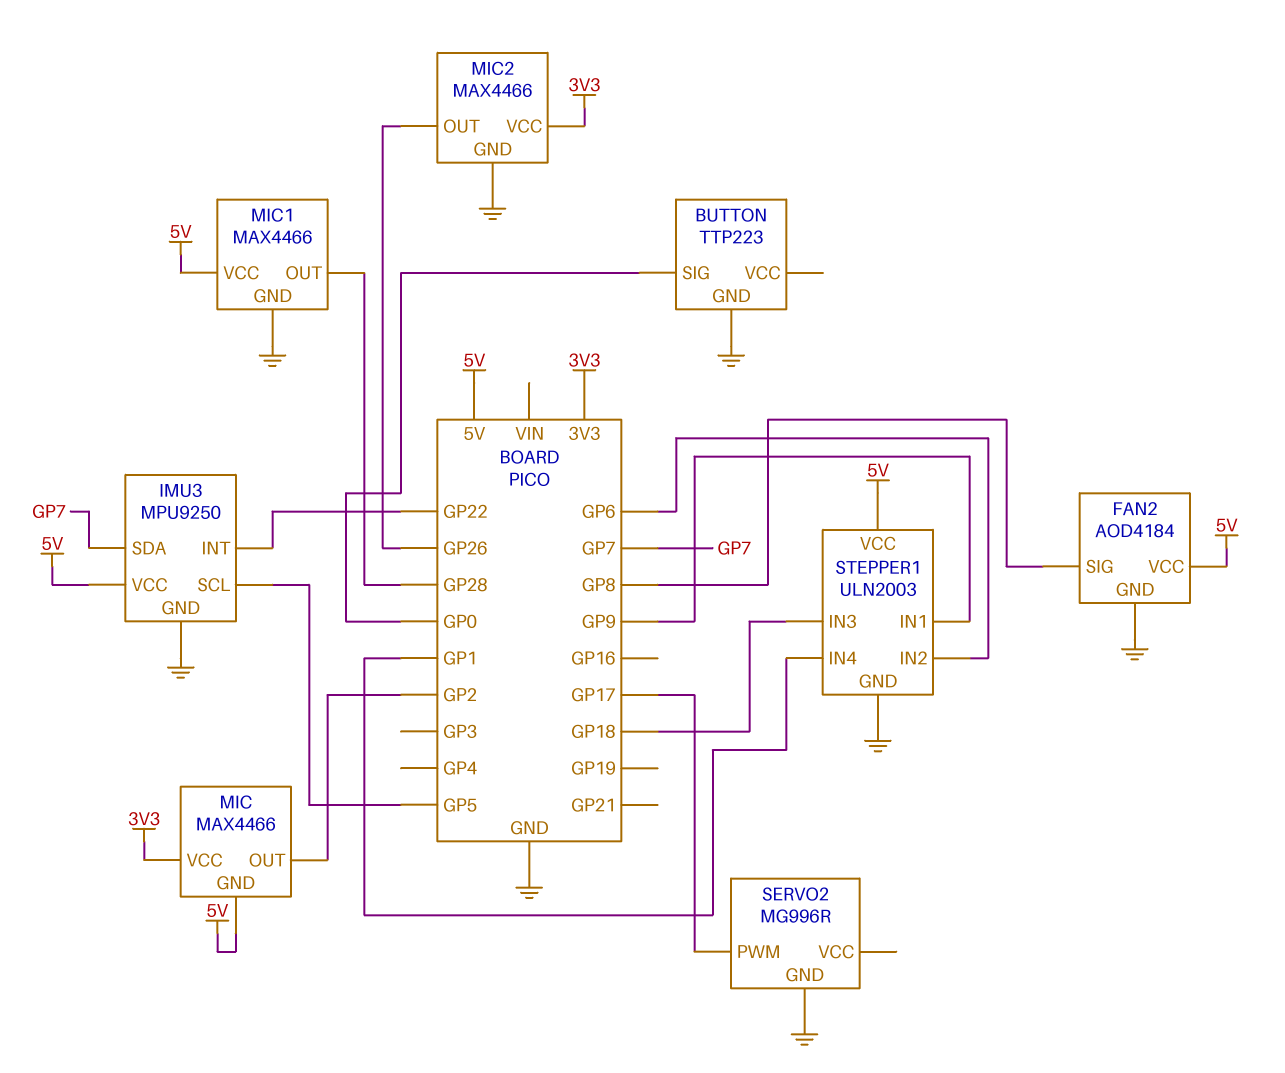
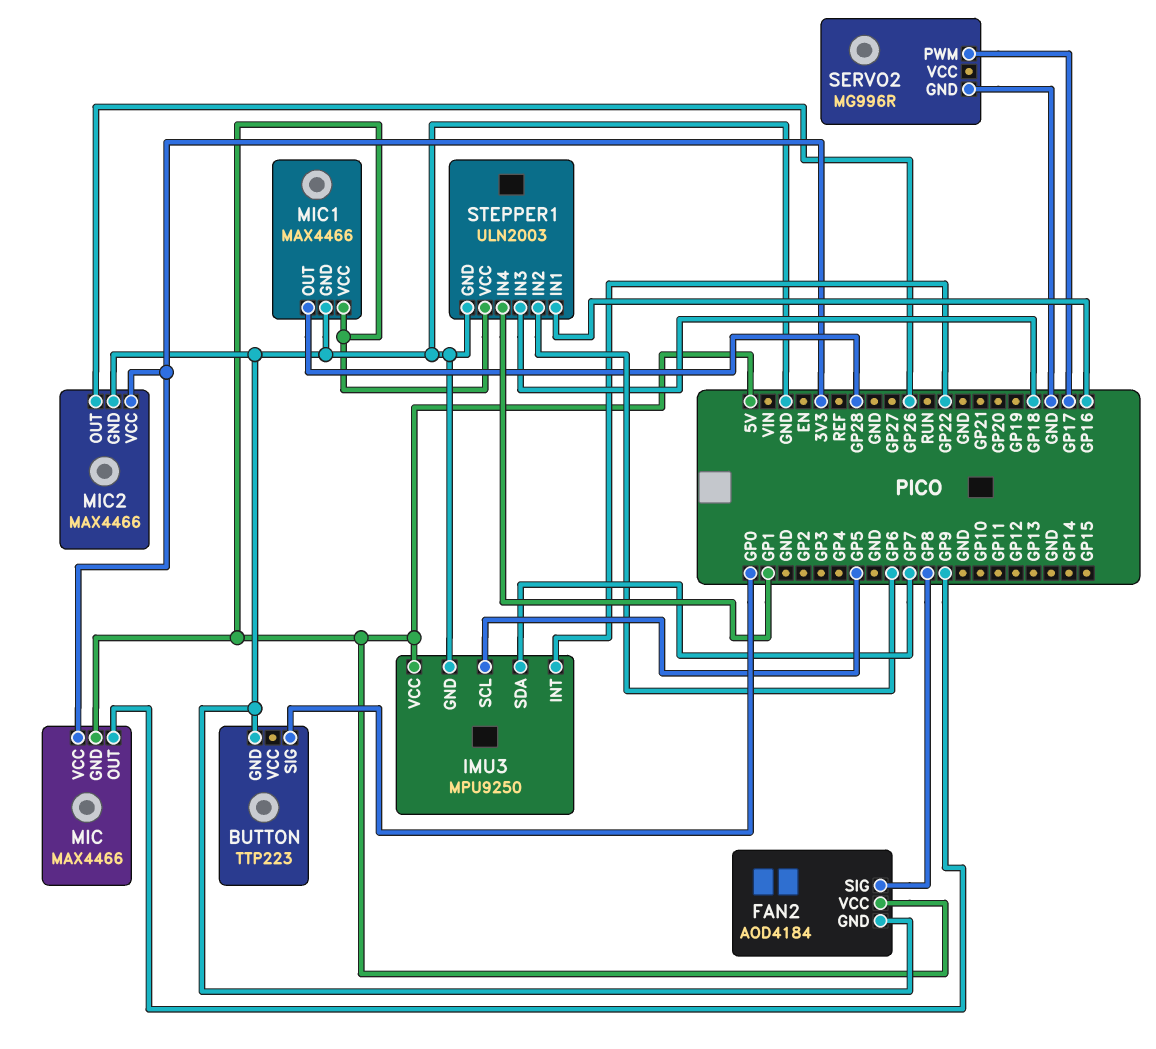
MIC pin OUT: GP2 -> GP9
STEPPER1 pin IN1: GP9 -> GP16

